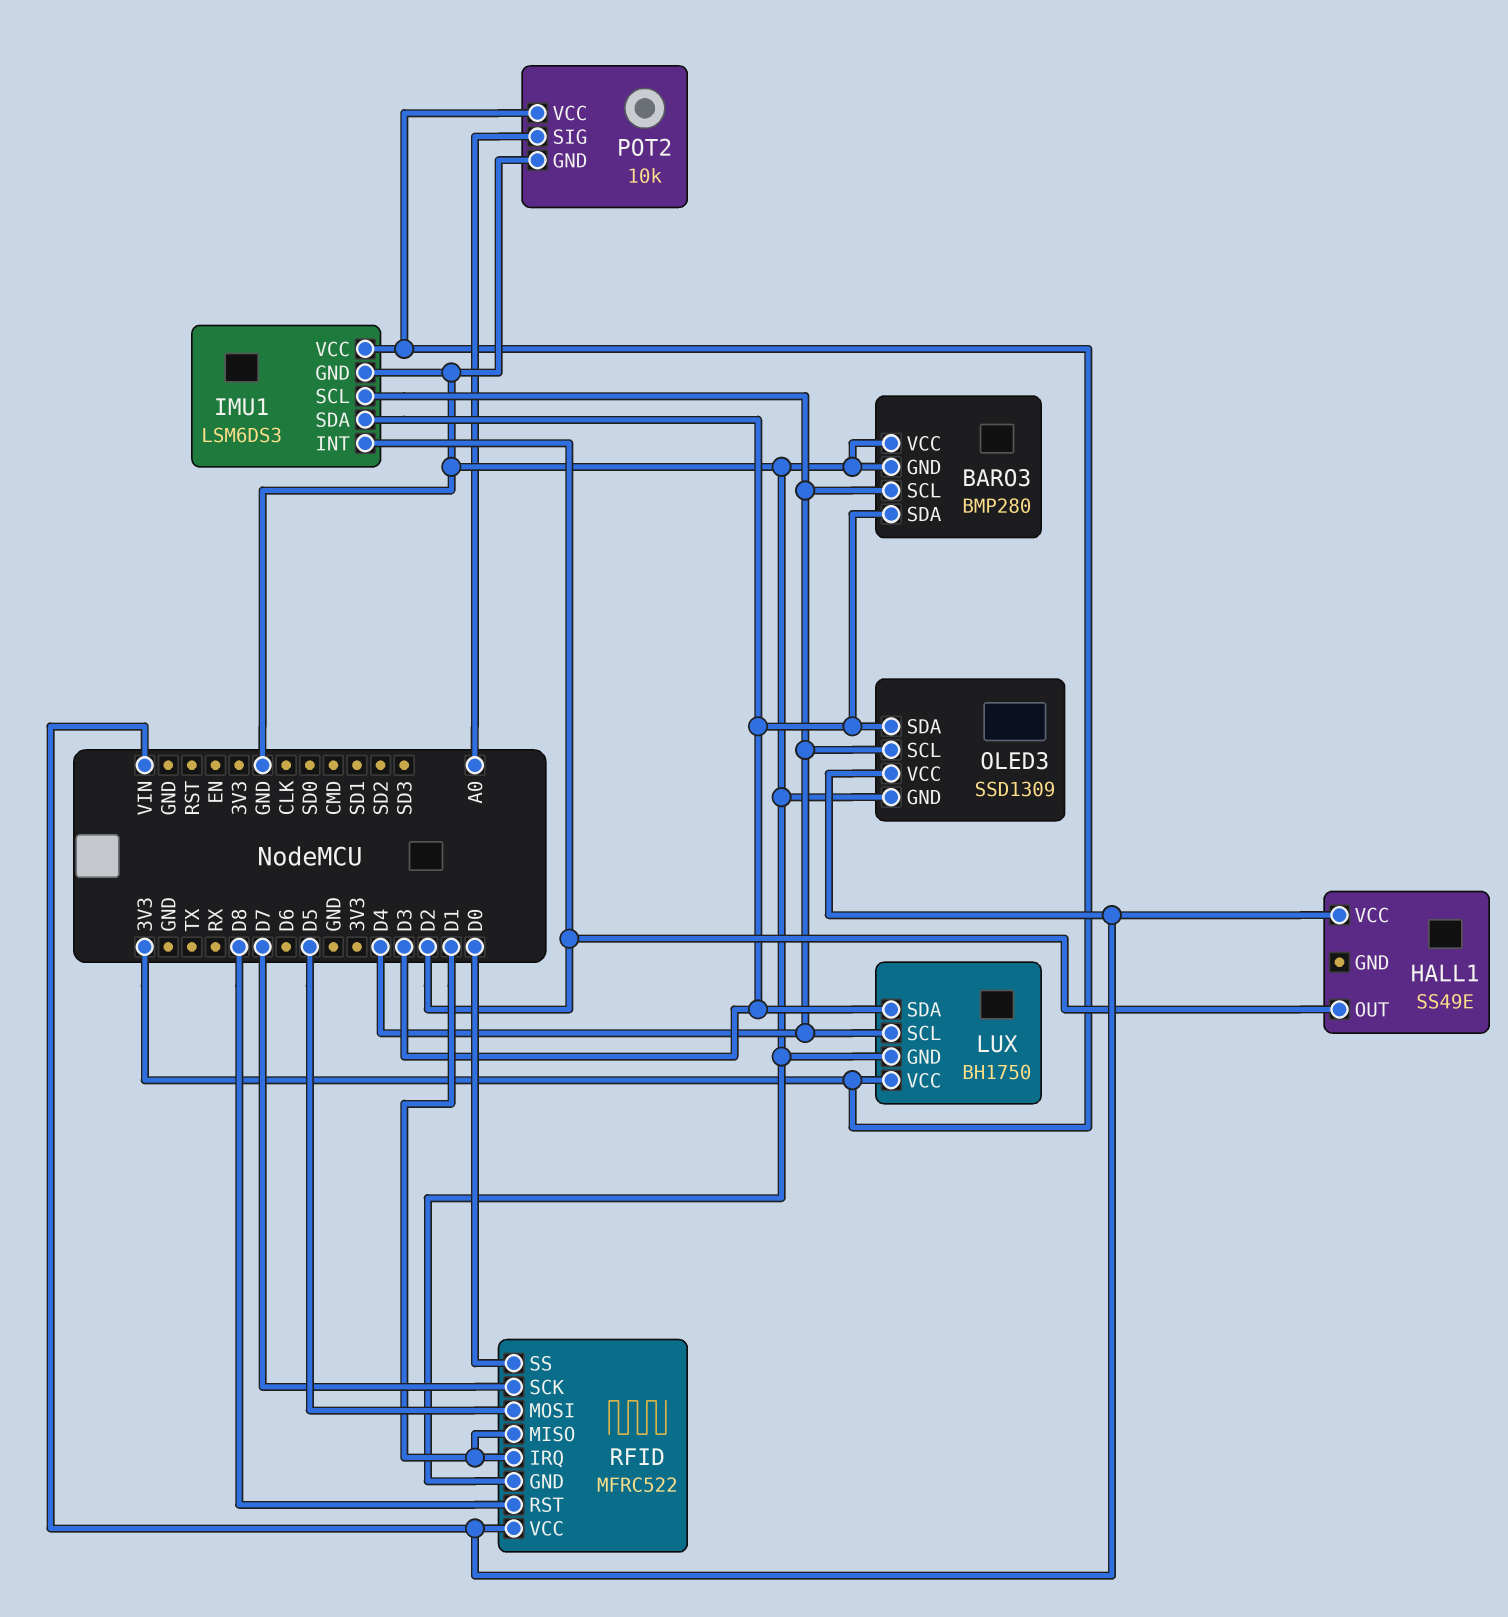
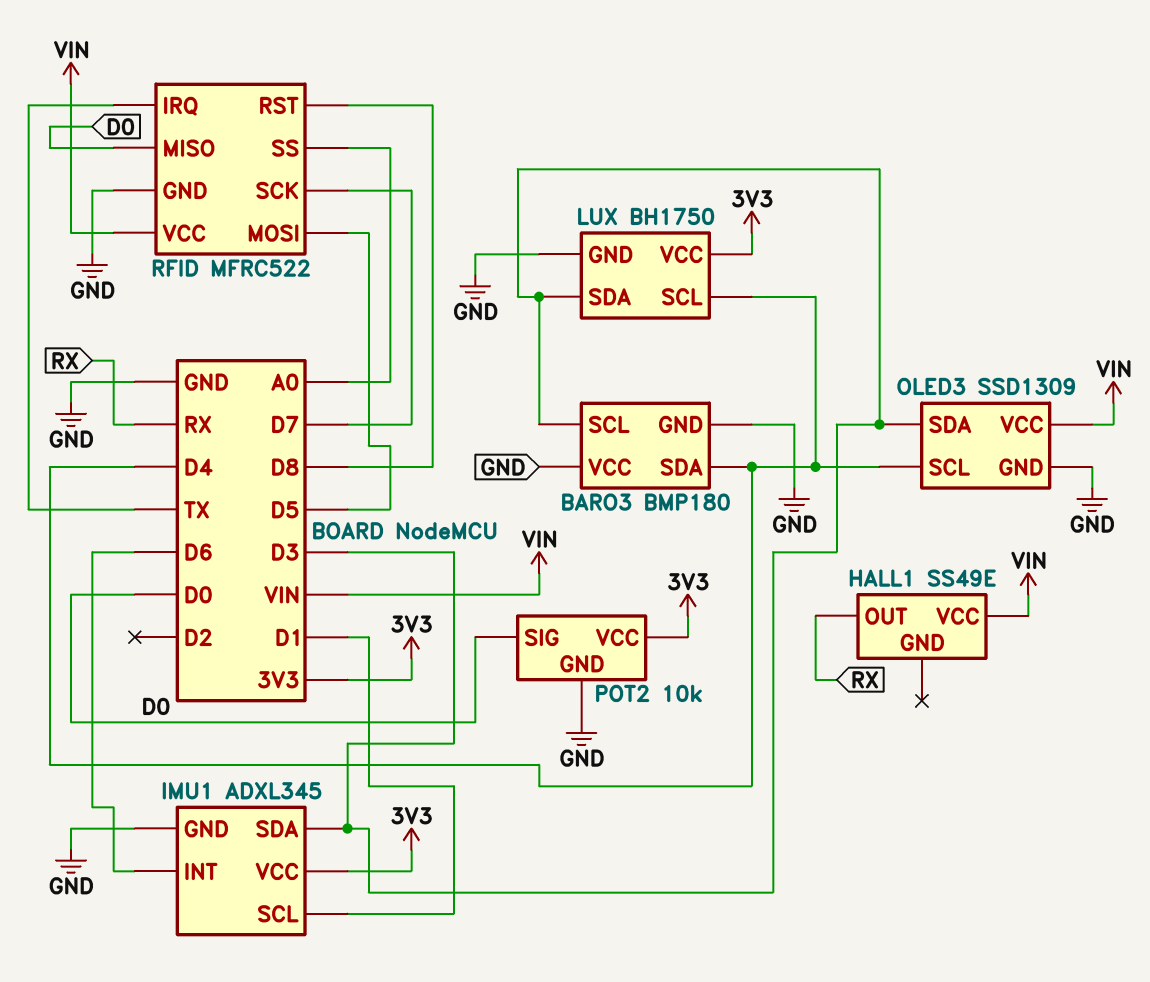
BARO3: BMP280 -> BMP180
BARO3 pin SCL: D4 -> D3
BARO3 pin SDA: D3 -> D4
HALL1 pin OUT: D2 -> RX
IMU1: LSM6DS3 -> ADXL345
IMU1 pin INT: D2 -> D6
IMU1 pin SCL: D4 -> D1
POT2 pin SIG: A0 -> D0
RFID pin IRQ: D1 -> TX
RFID pin MISO: D1 -> D0
RFID pin SS: D0 -> A0

